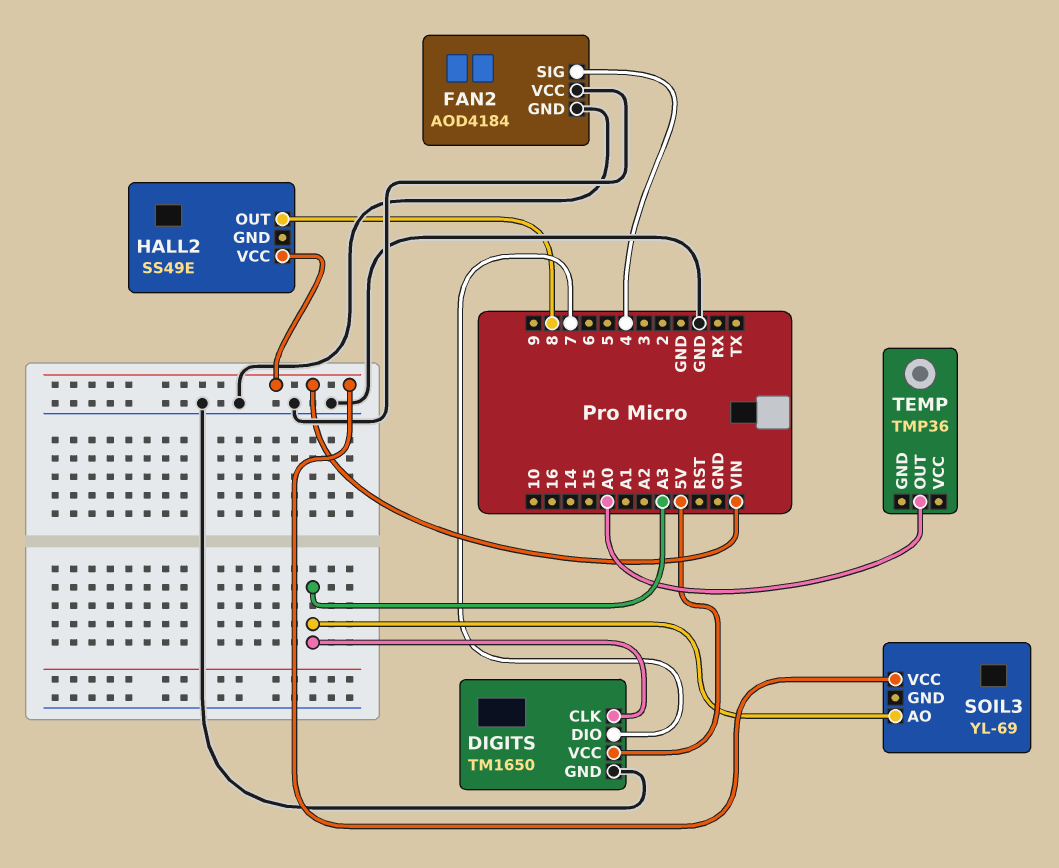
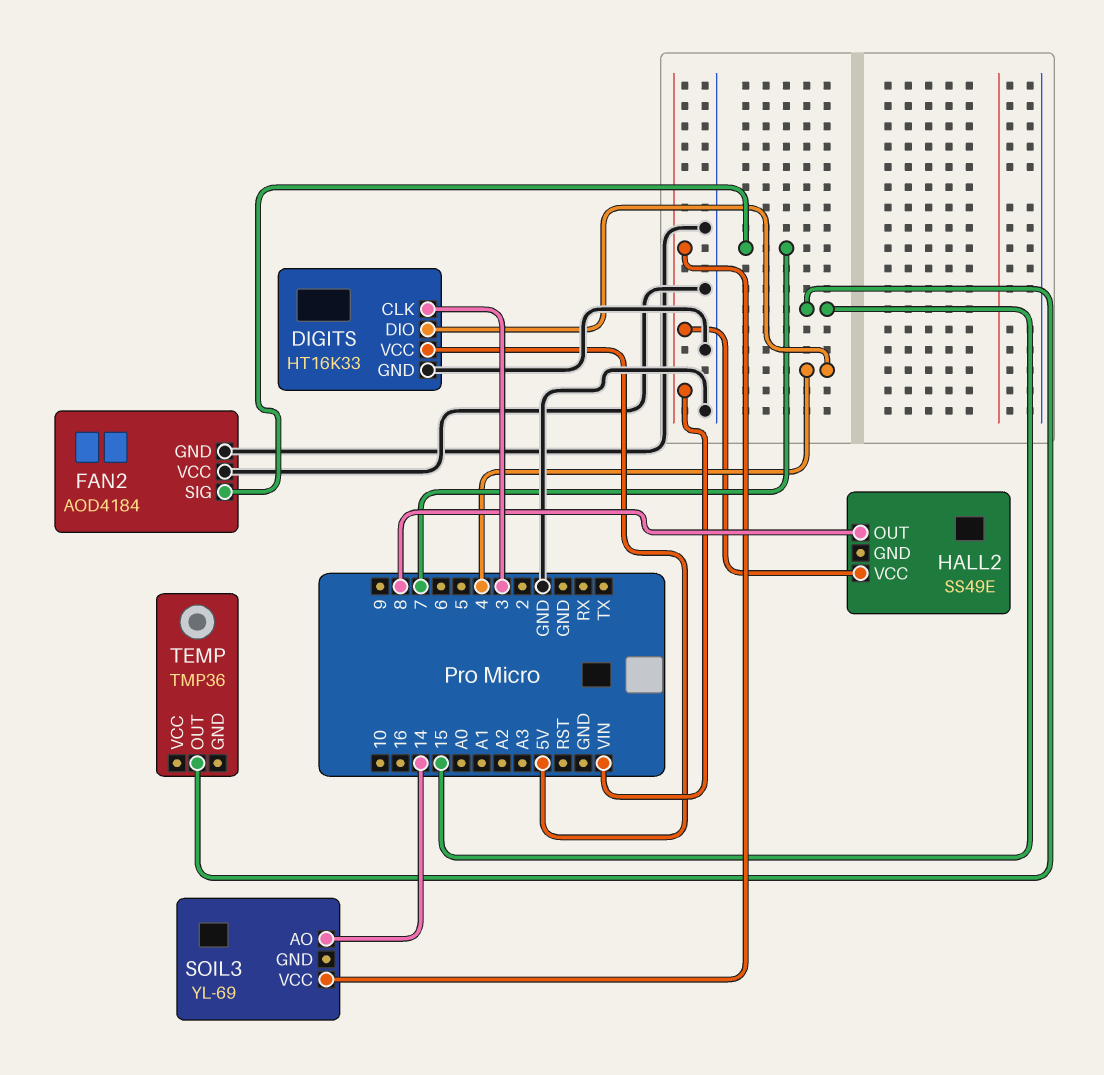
DIGITS: TM1650 -> HT16K33
DIGITS pin CLK: A3 -> 3
DIGITS pin DIO: 7 -> 4
FAN2 pin SIG: 4 -> 7
SOIL3 pin AO: A3 -> 14
TEMP pin OUT: A0 -> 15

